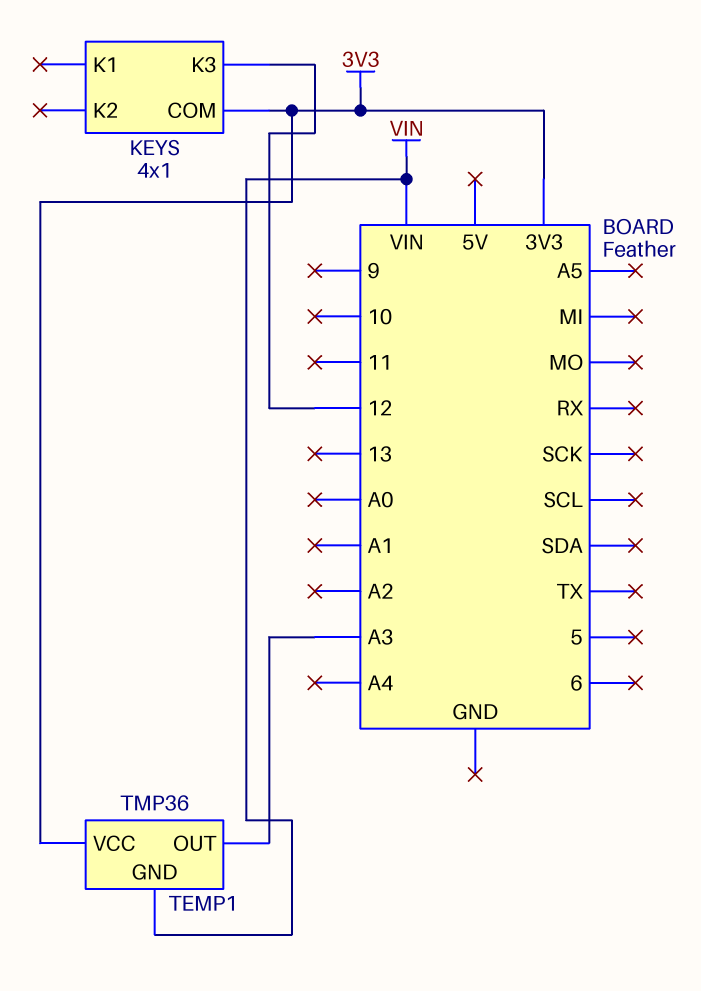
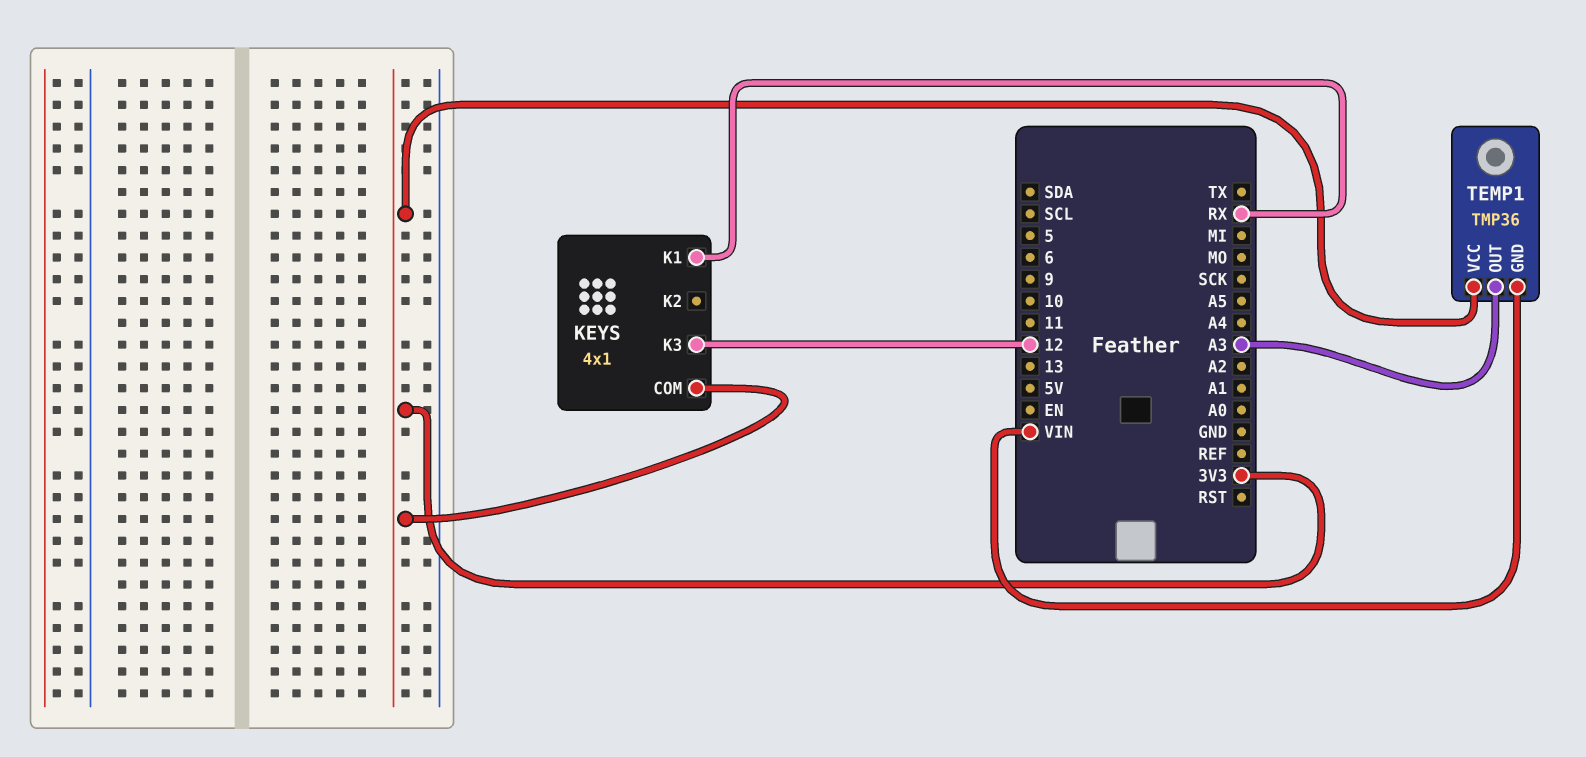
KEYS pin K1: none -> RX

